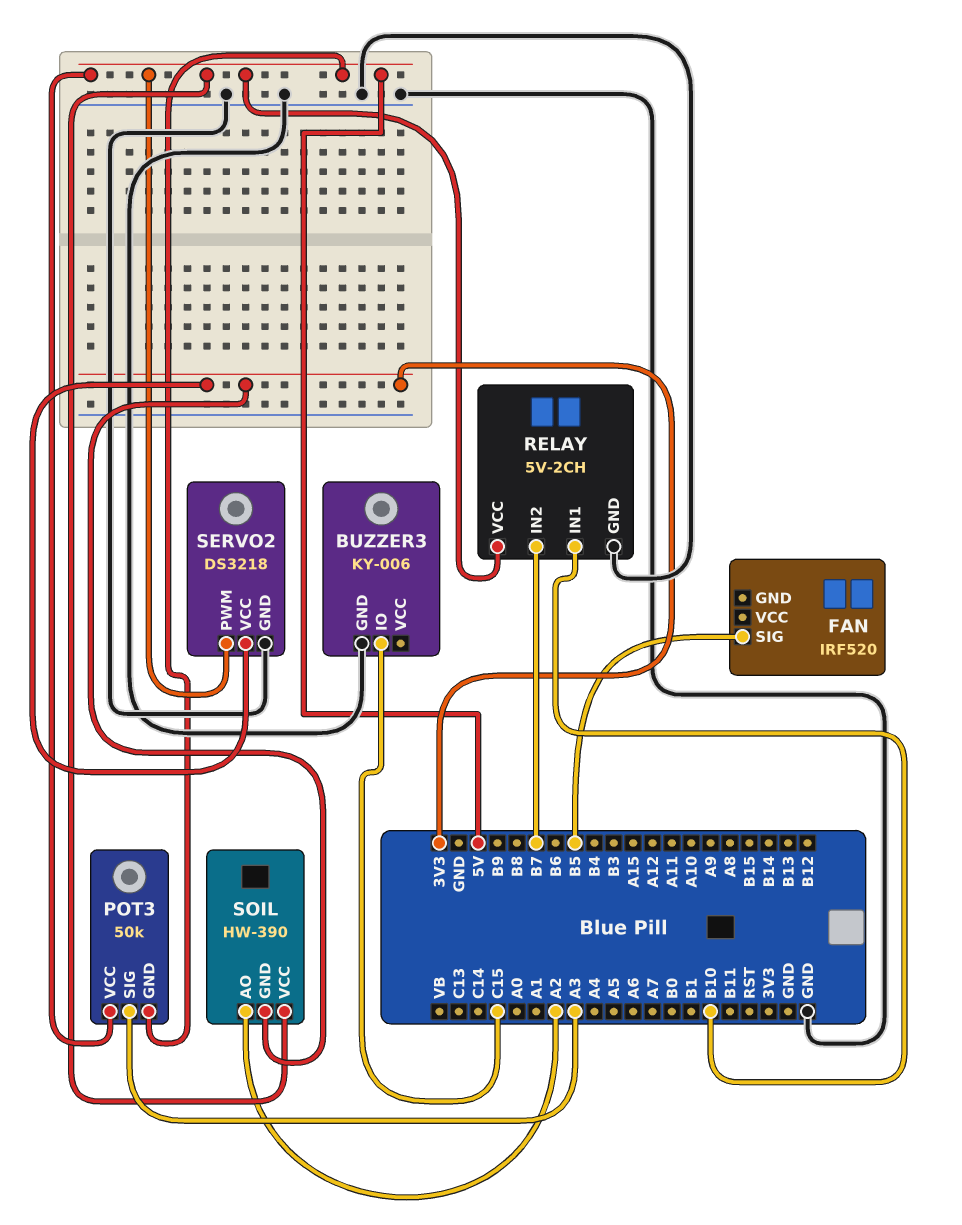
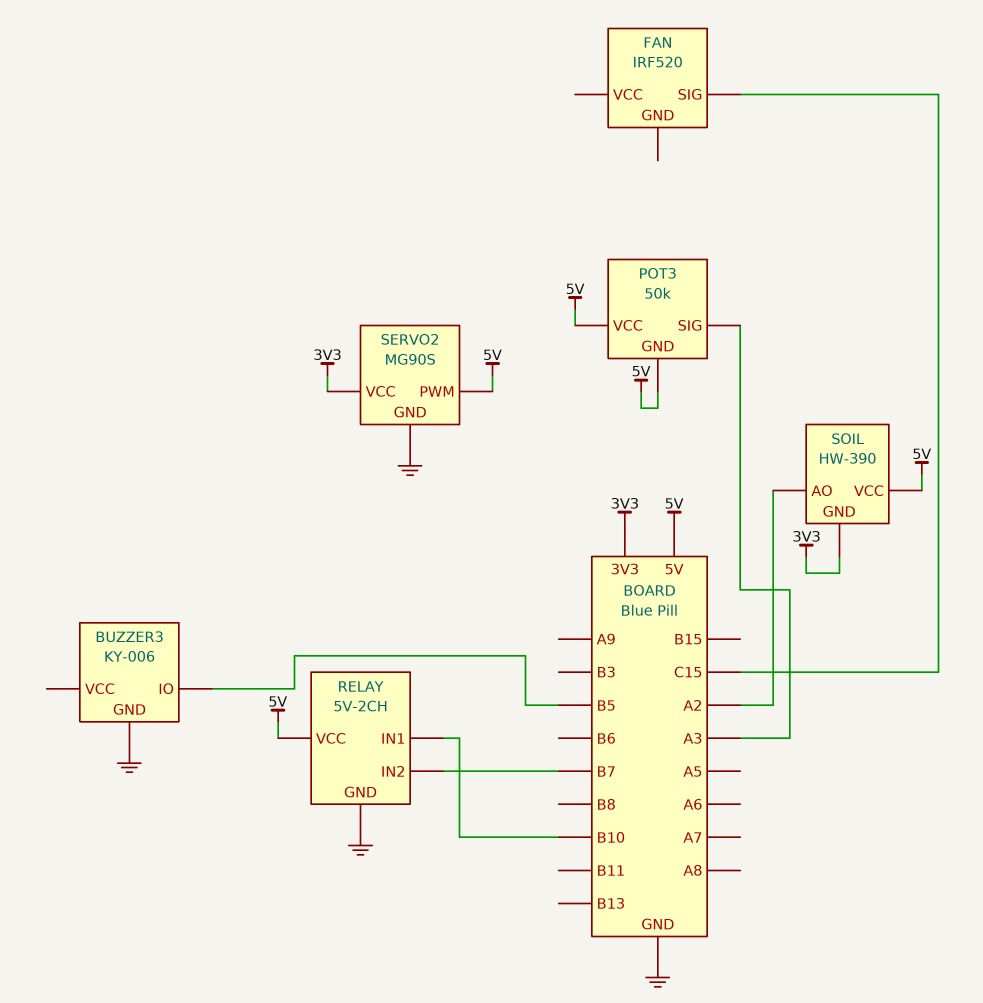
BUZZER3 pin IO: C15 -> B5
FAN pin SIG: B5 -> C15
SERVO2: DS3218 -> MG90S

